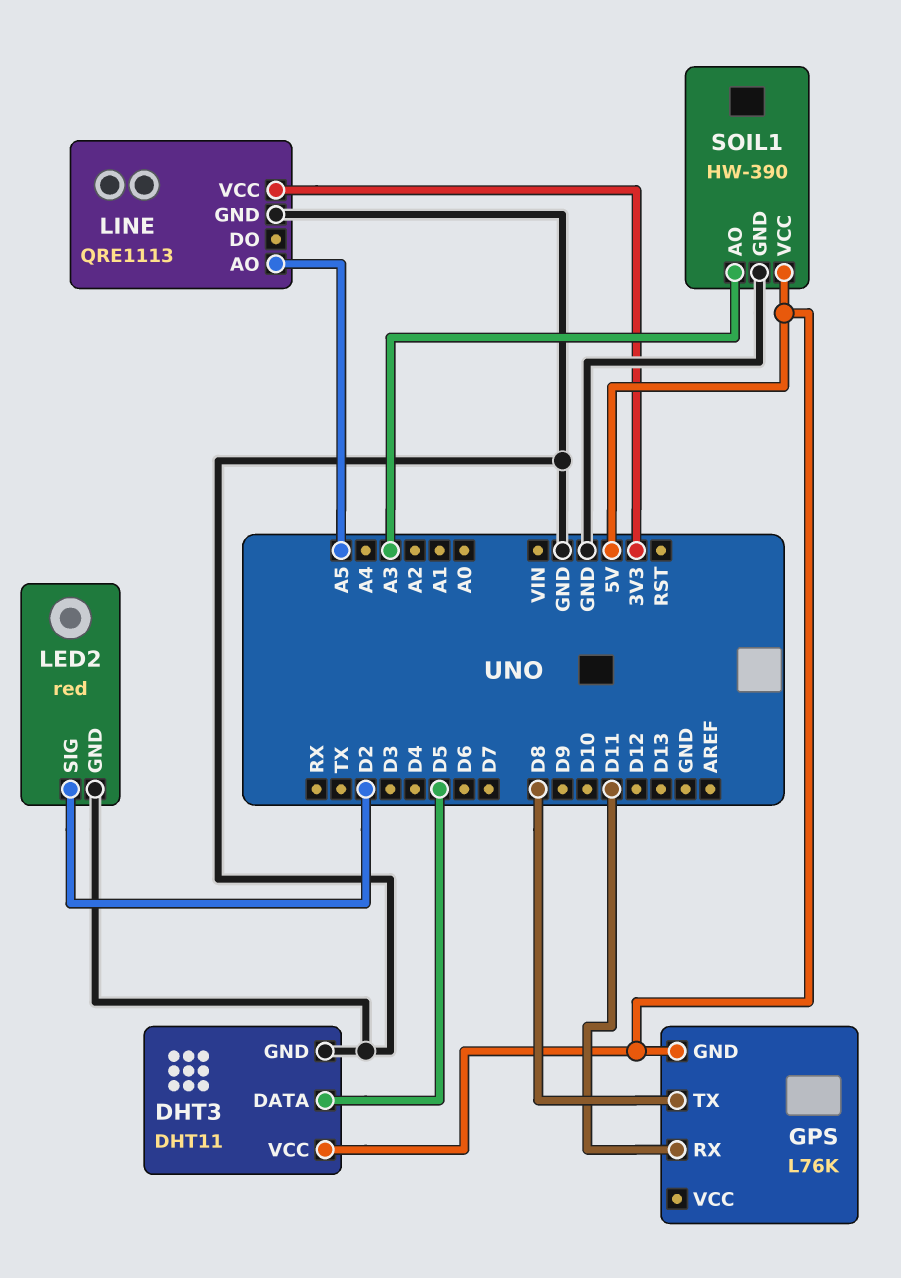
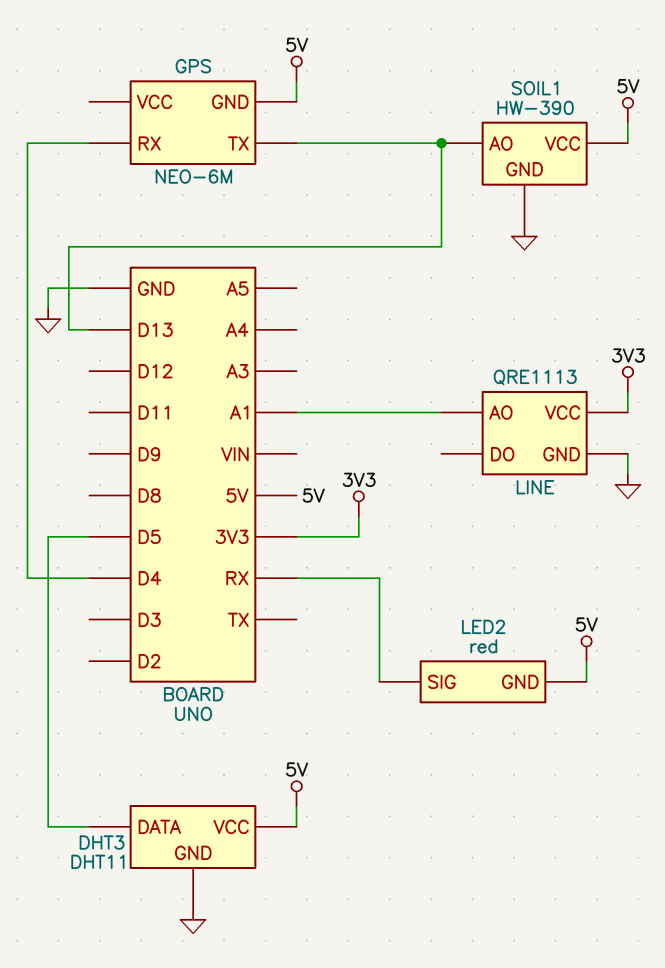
GPS: L76K -> NEO-6M
GPS pin RX: D11 -> D4
GPS pin TX: D8 -> D13
LED2 pin GND: GND -> 5V
LED2 pin SIG: D2 -> RX
LINE pin AO: A5 -> A1
SOIL1 pin AO: A3 -> D13

